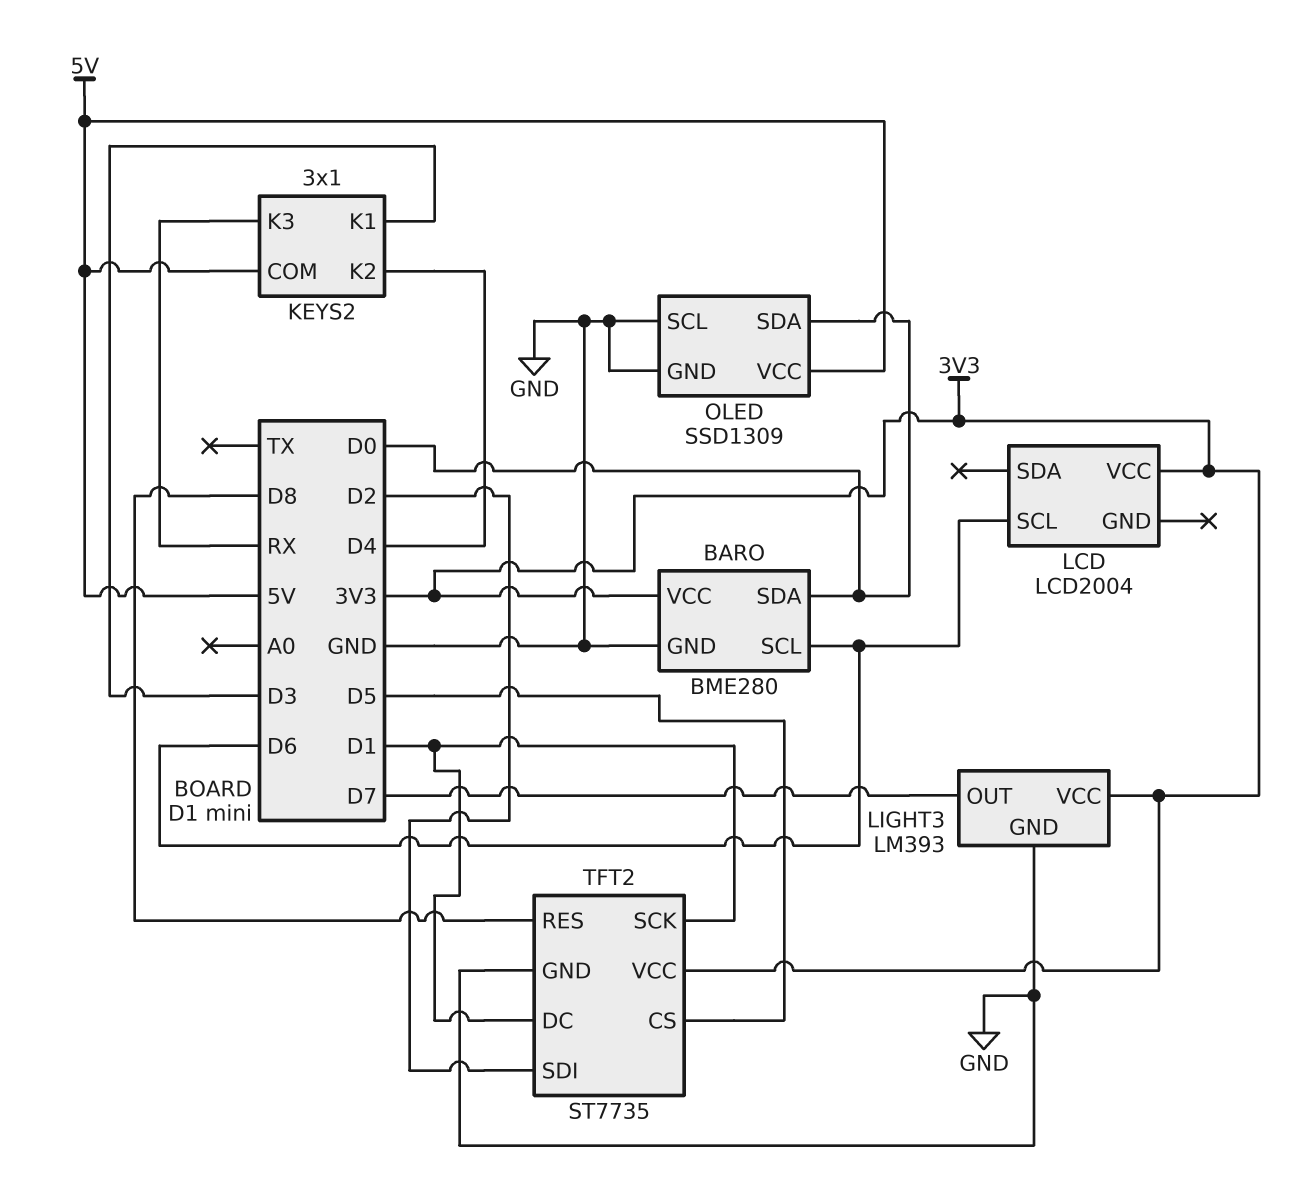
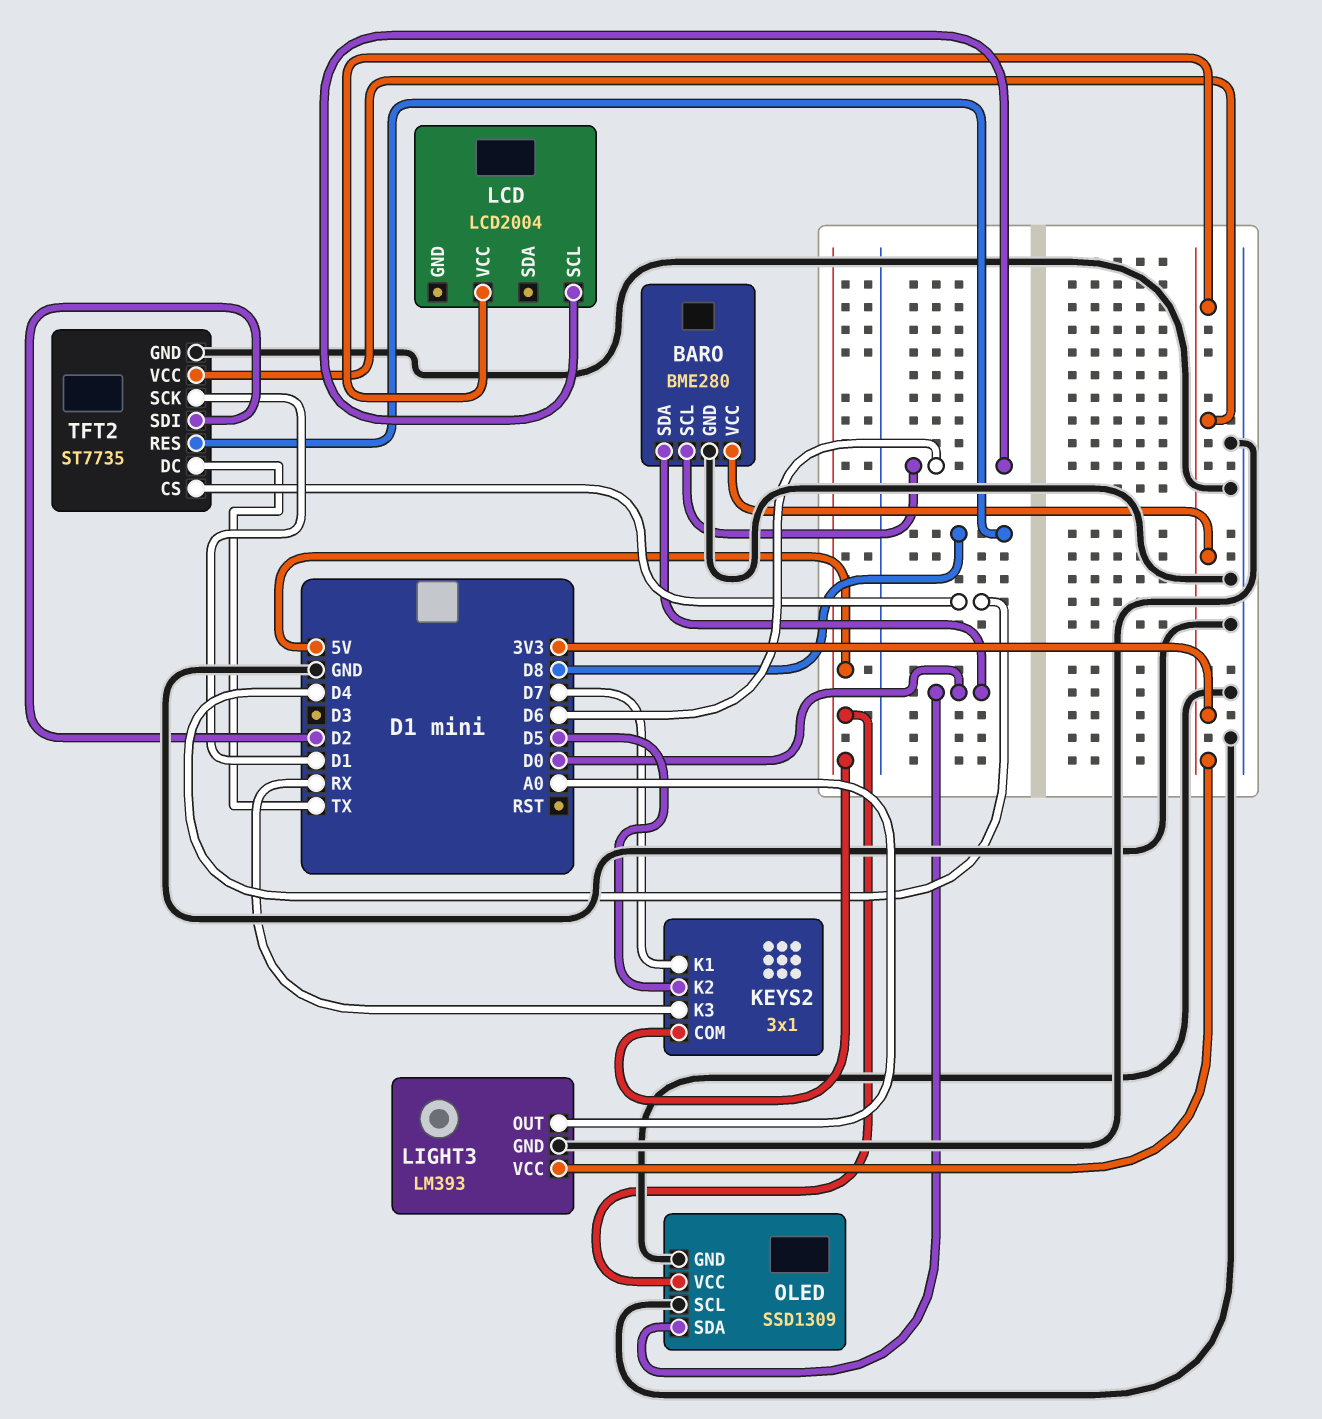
KEYS2 pin K1: D3 -> D7
KEYS2 pin K2: D4 -> D5
LIGHT3 pin OUT: D7 -> A0
TFT2 pin CS: D5 -> D4
TFT2 pin DC: D1 -> TX

